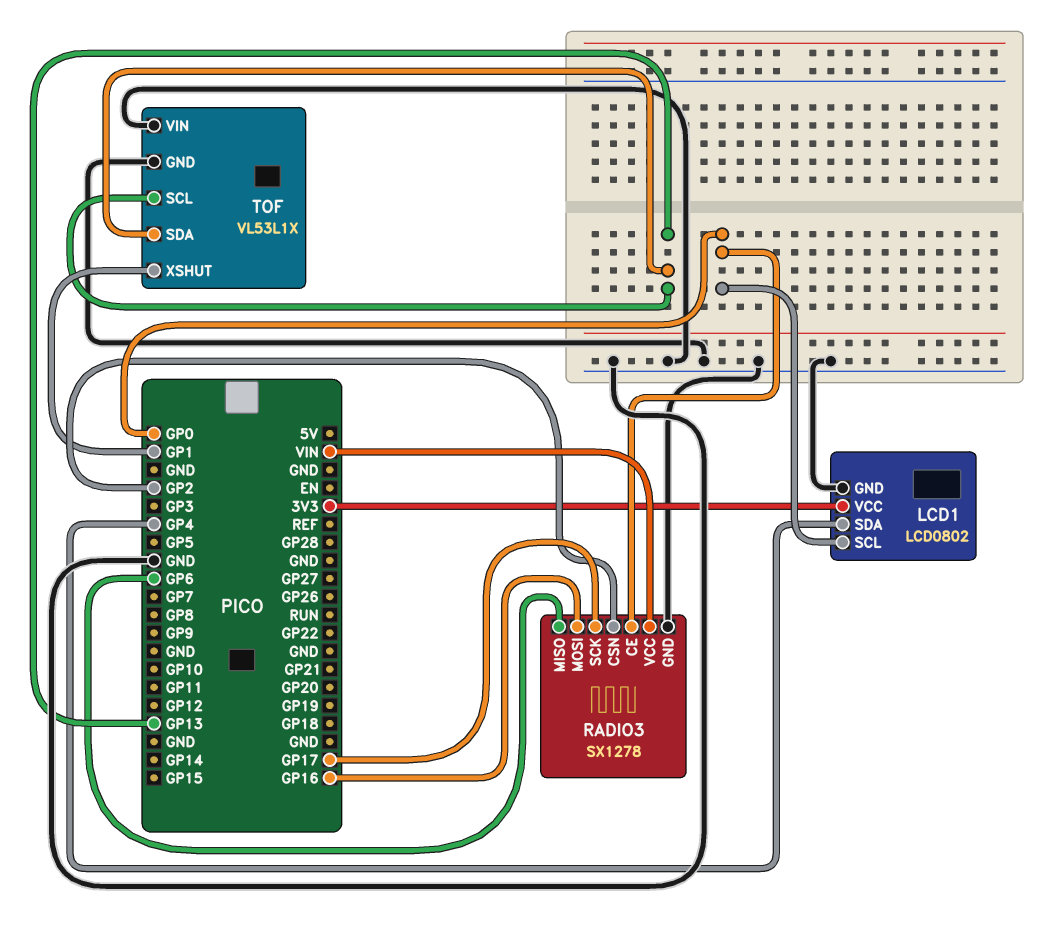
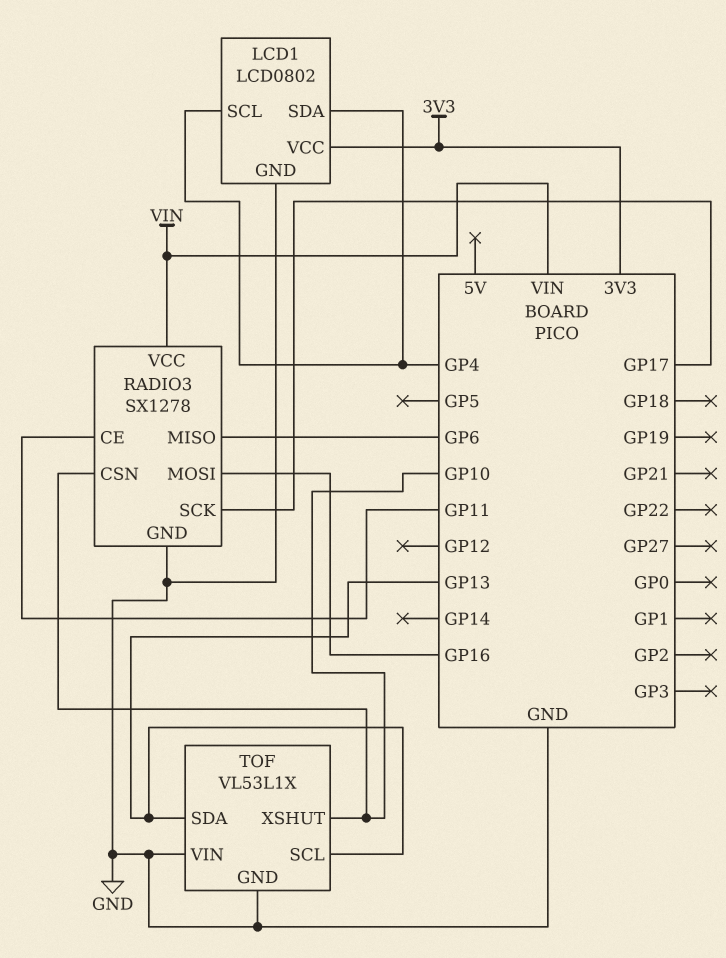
LCD1 pin SCL: GP0 -> GP4
RADIO3 pin CE: GP0 -> GP11
RADIO3 pin CSN: GP2 -> GP10
TOF pin XSHUT: GP1 -> GP10

